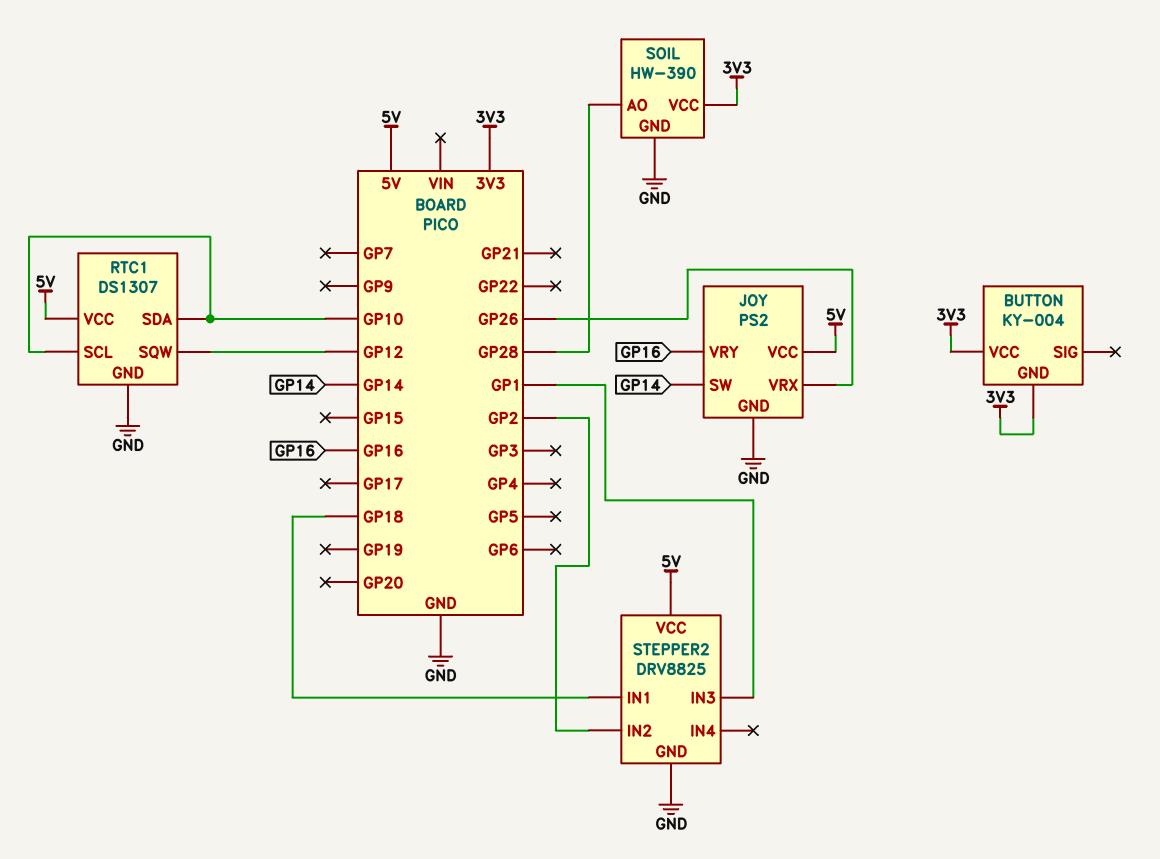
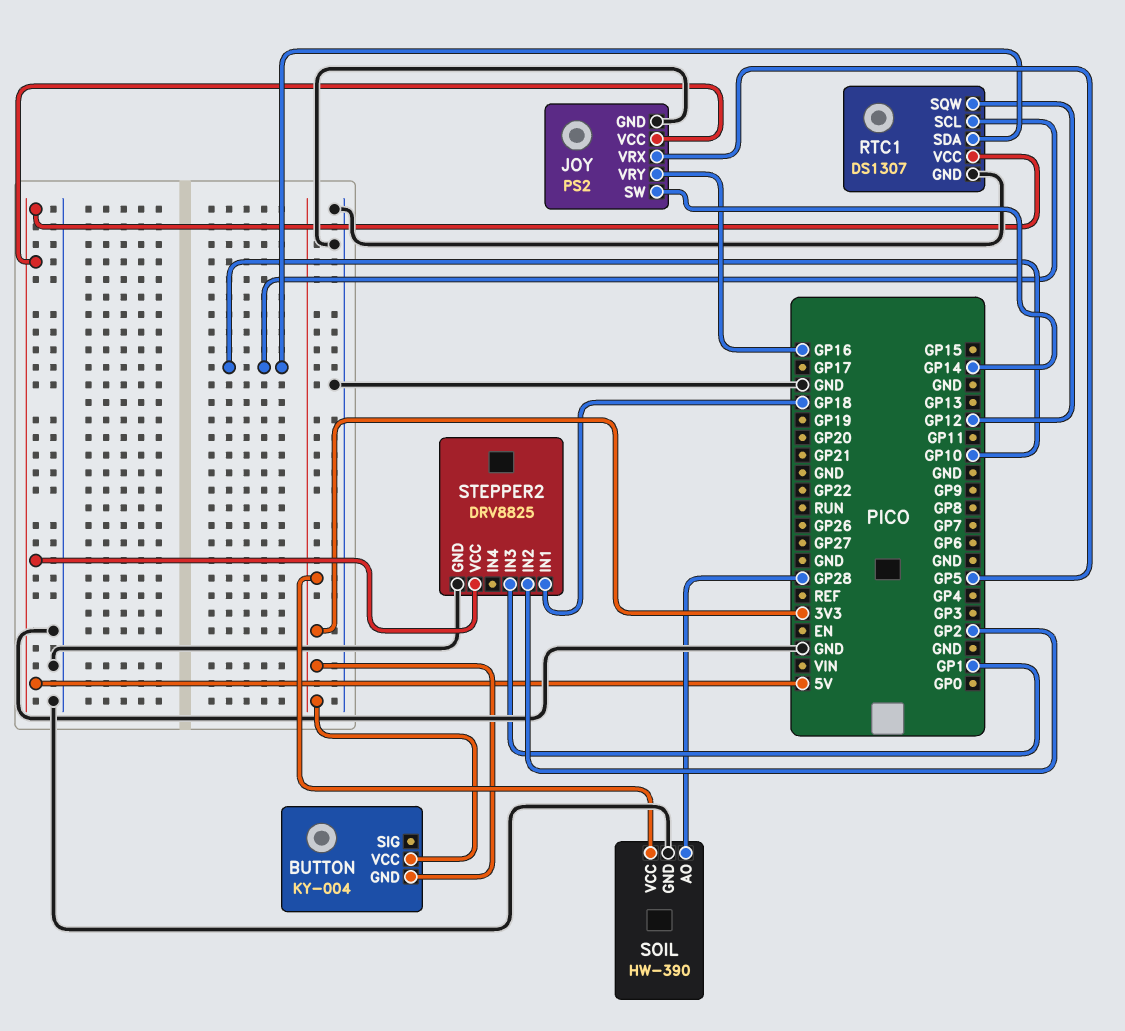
JOY pin VRX: GP26 -> GP5

